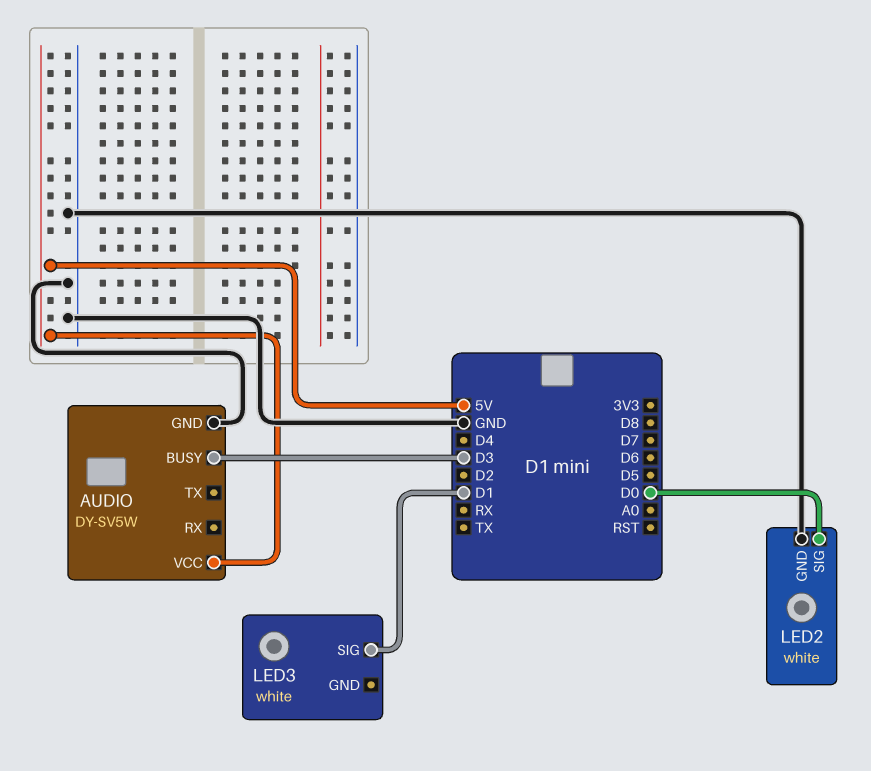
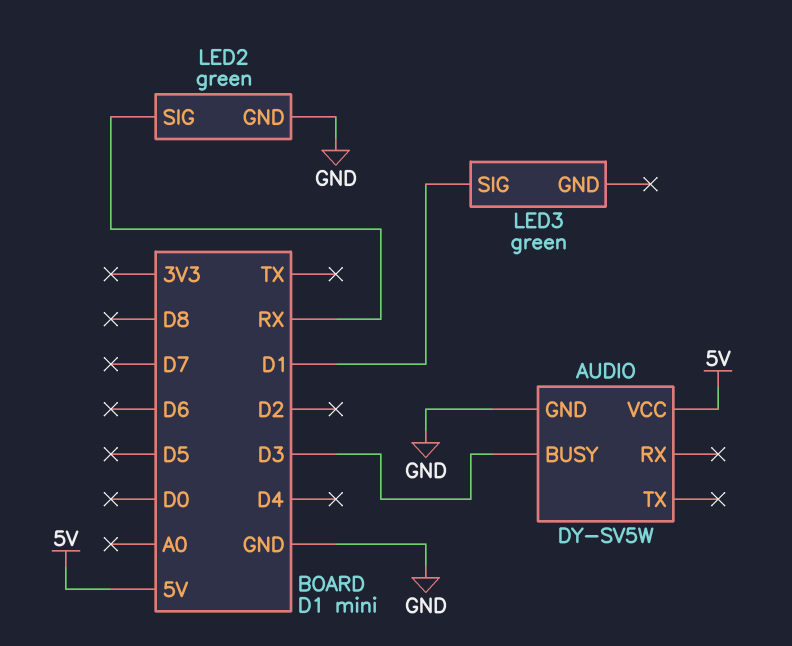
LED2: white -> green
LED2 pin SIG: D0 -> RX
LED3: white -> green

